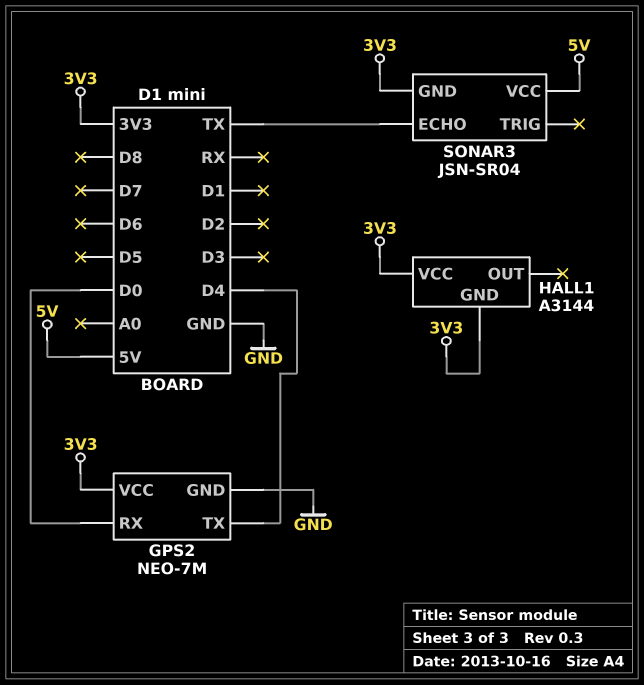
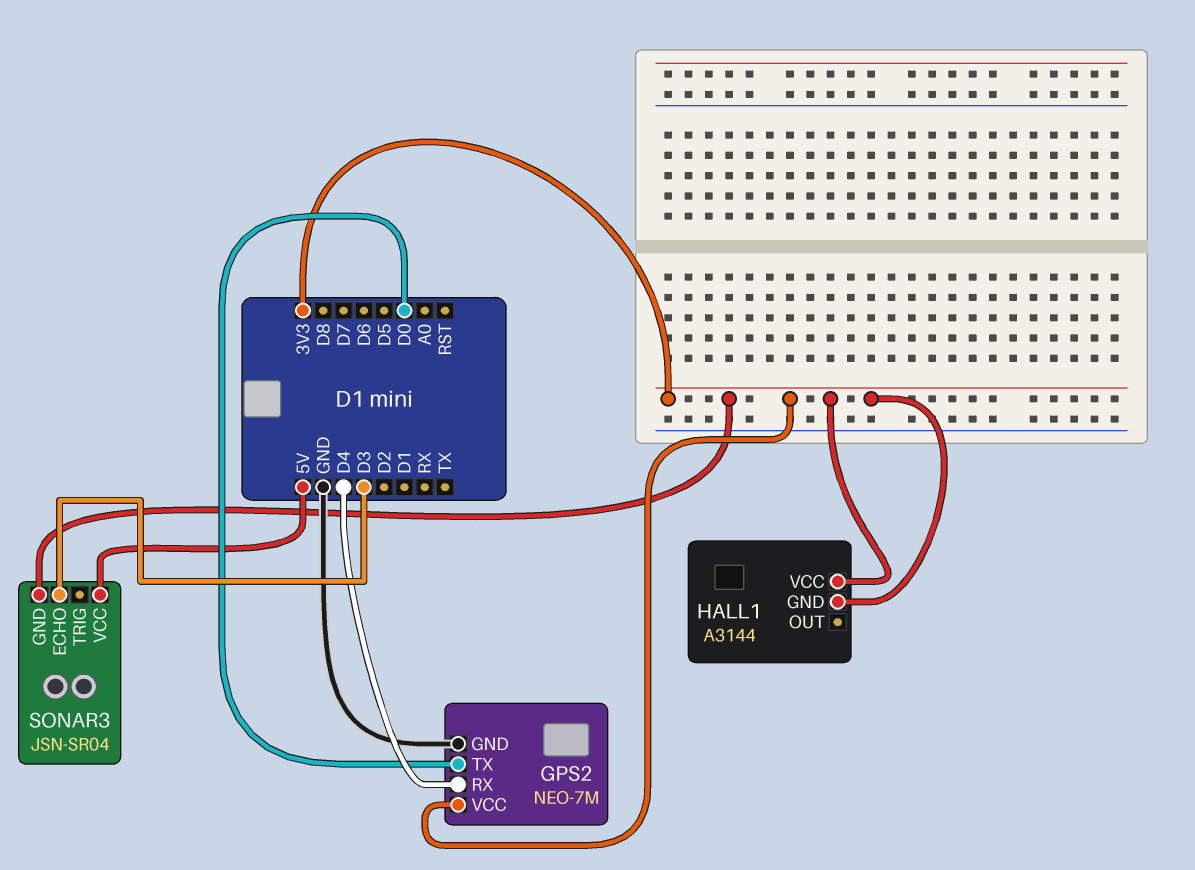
GPS2 pin RX: D0 -> D4
GPS2 pin TX: D4 -> D0
SONAR3 pin ECHO: TX -> D3

